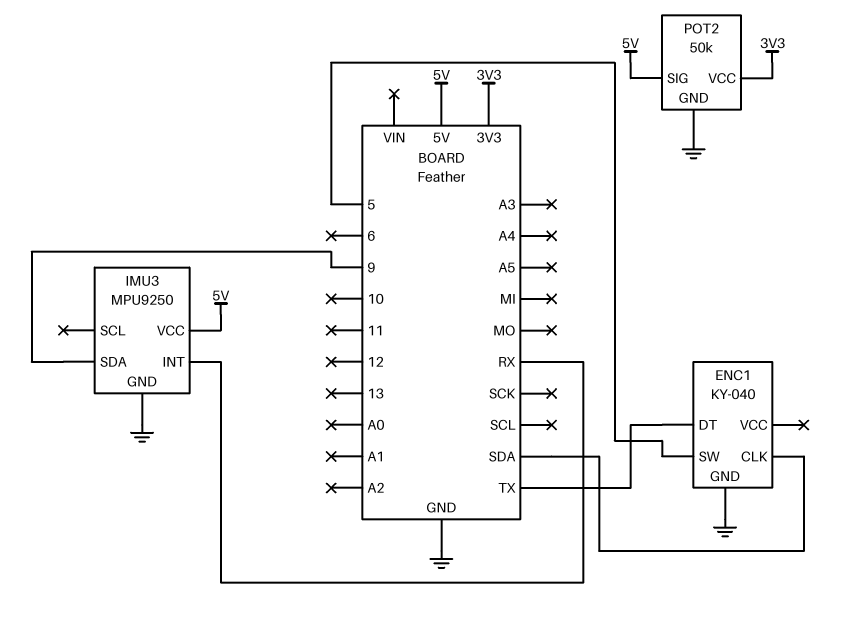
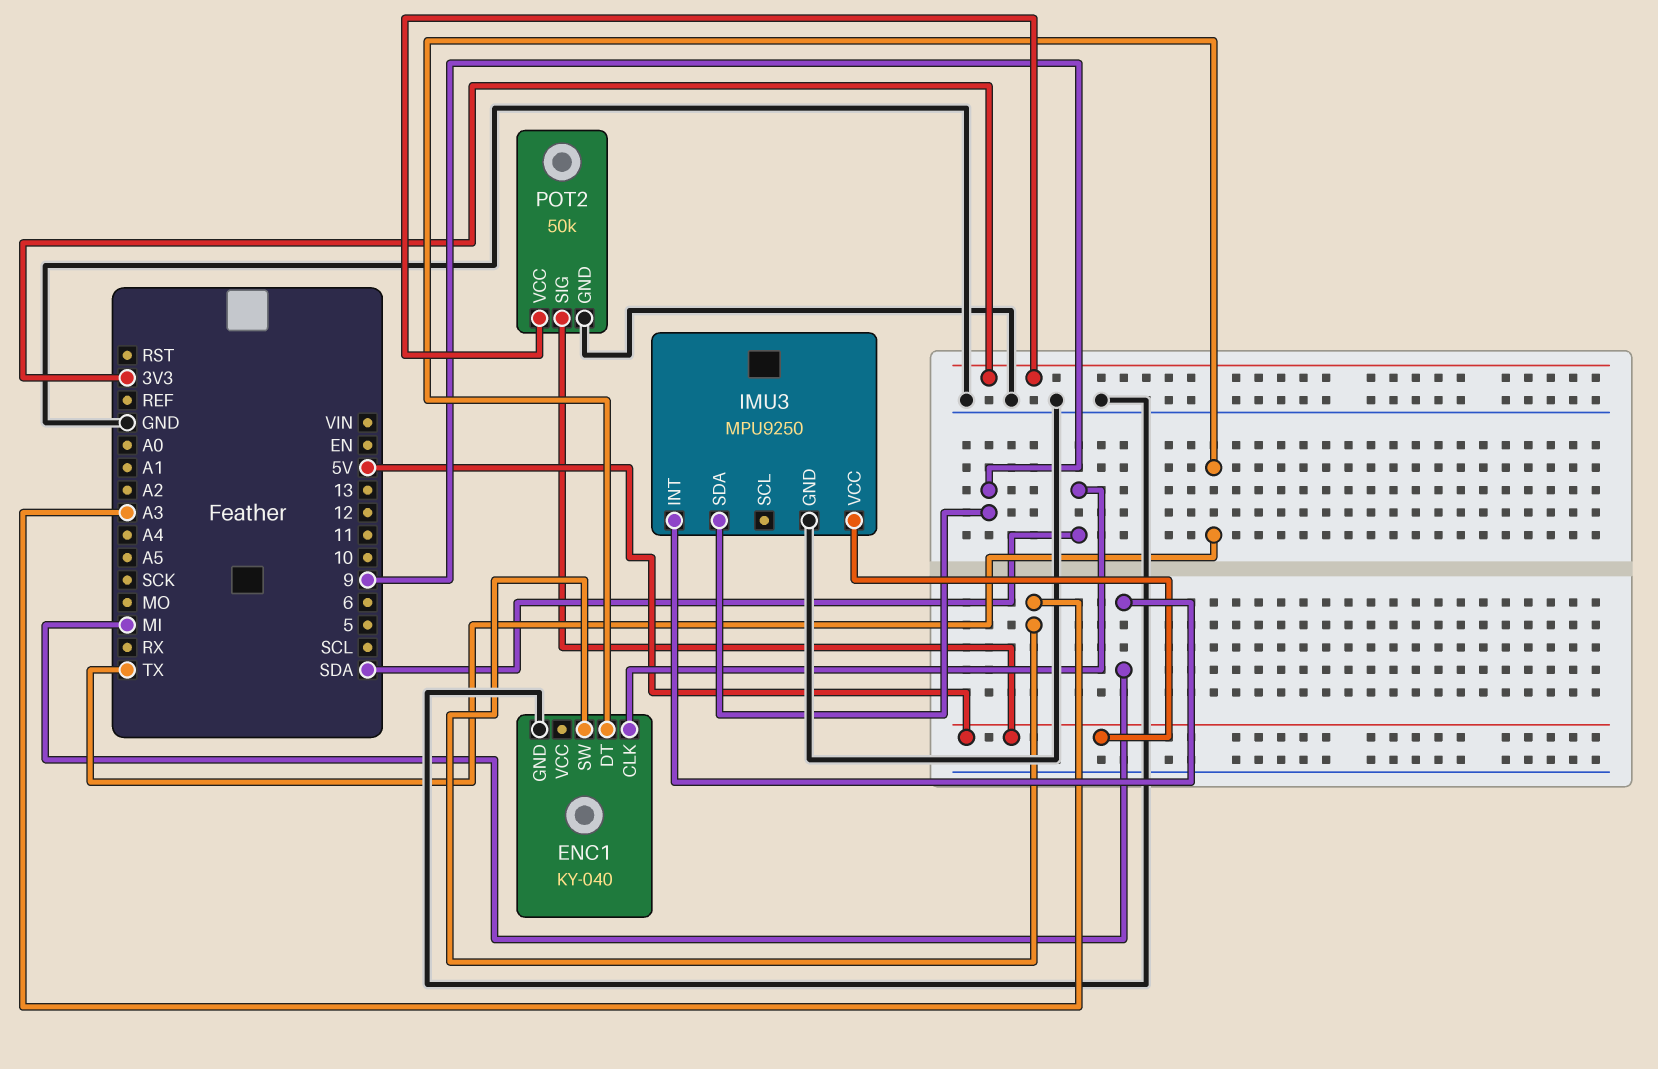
ENC1 pin SW: 5 -> A3
IMU3 pin INT: RX -> MI

